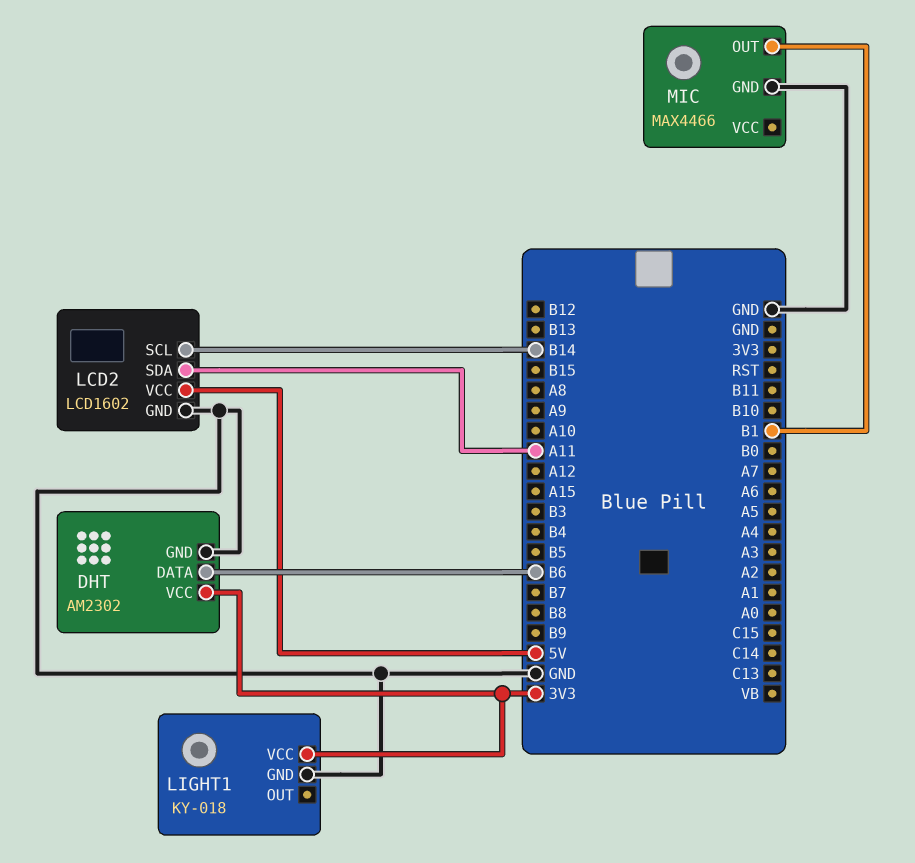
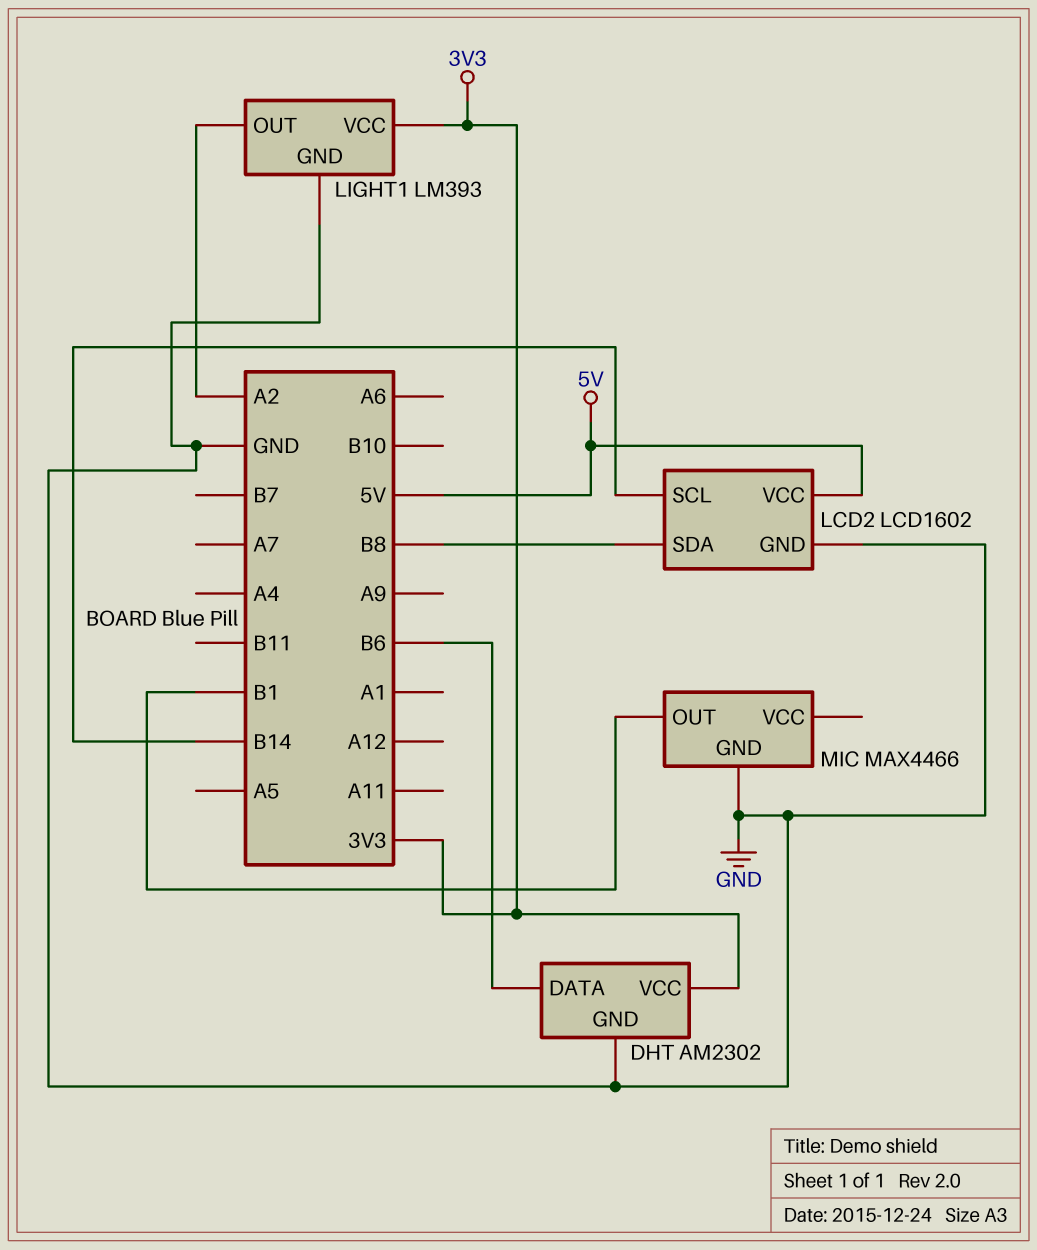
LCD2 pin SDA: A11 -> B8
LIGHT1: KY-018 -> LM393
LIGHT1 pin OUT: none -> A2

